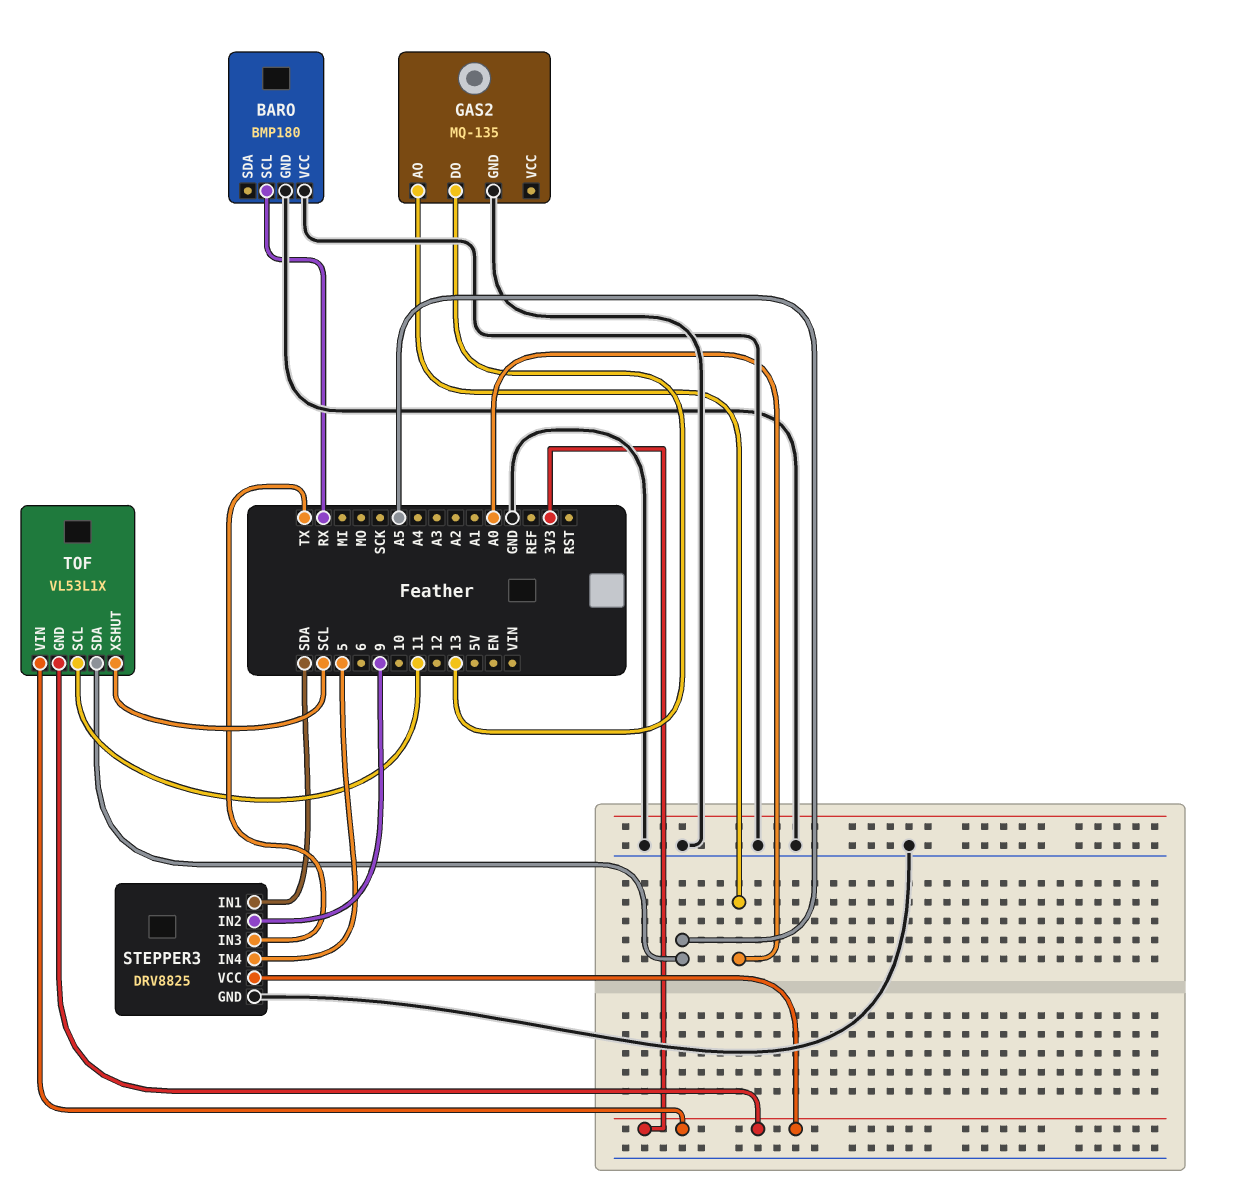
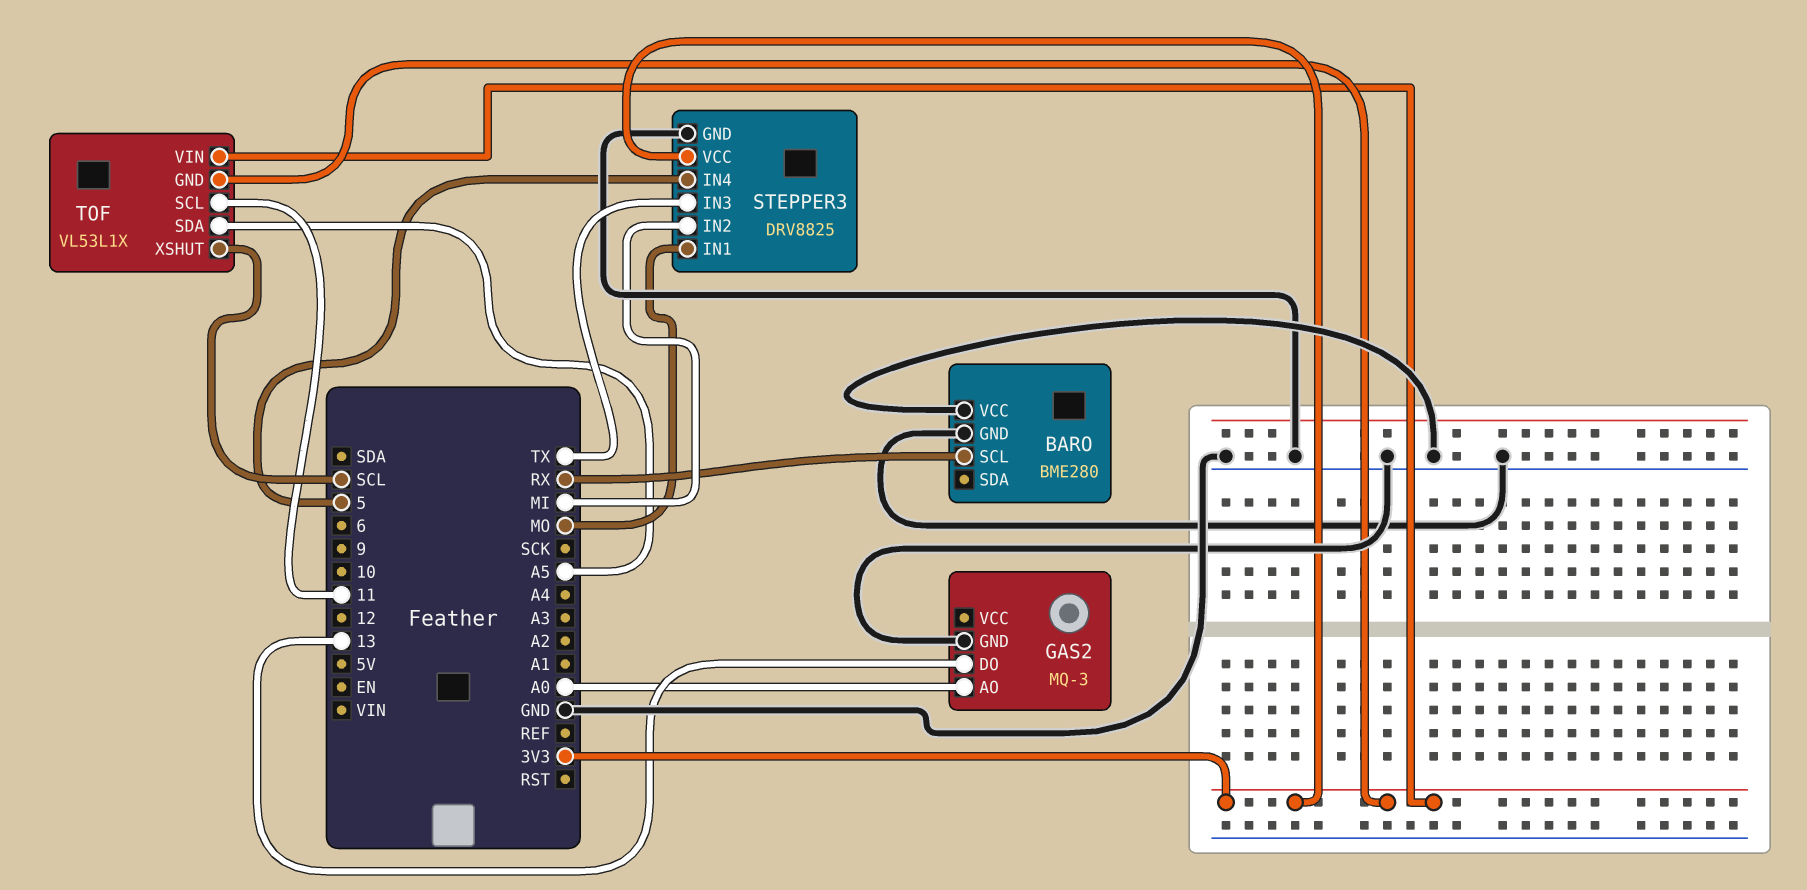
BARO: BMP180 -> BME280
GAS2: MQ-135 -> MQ-3
STEPPER3 pin IN1: SDA -> MO
STEPPER3 pin IN2: 9 -> MI

